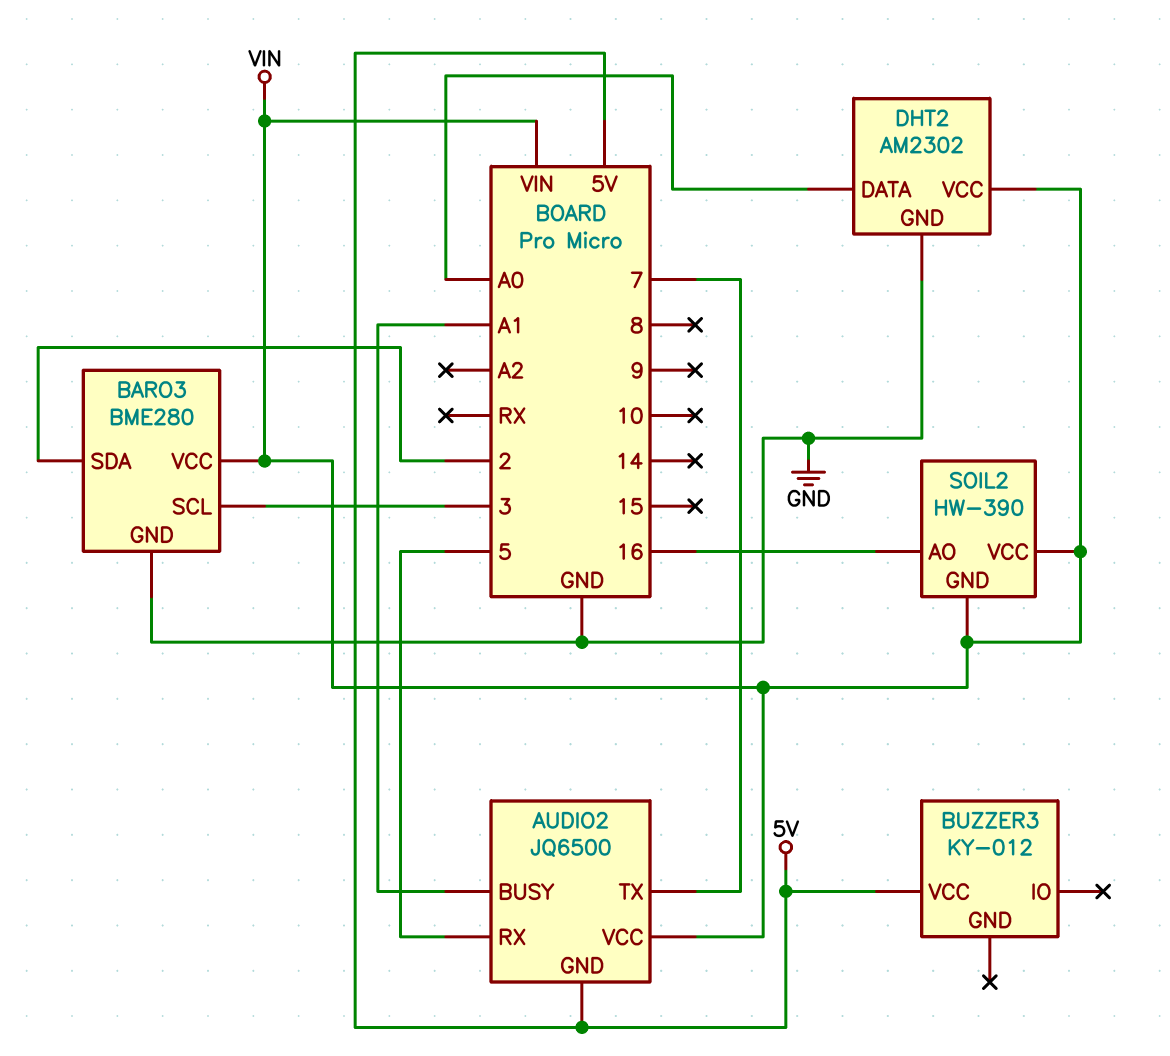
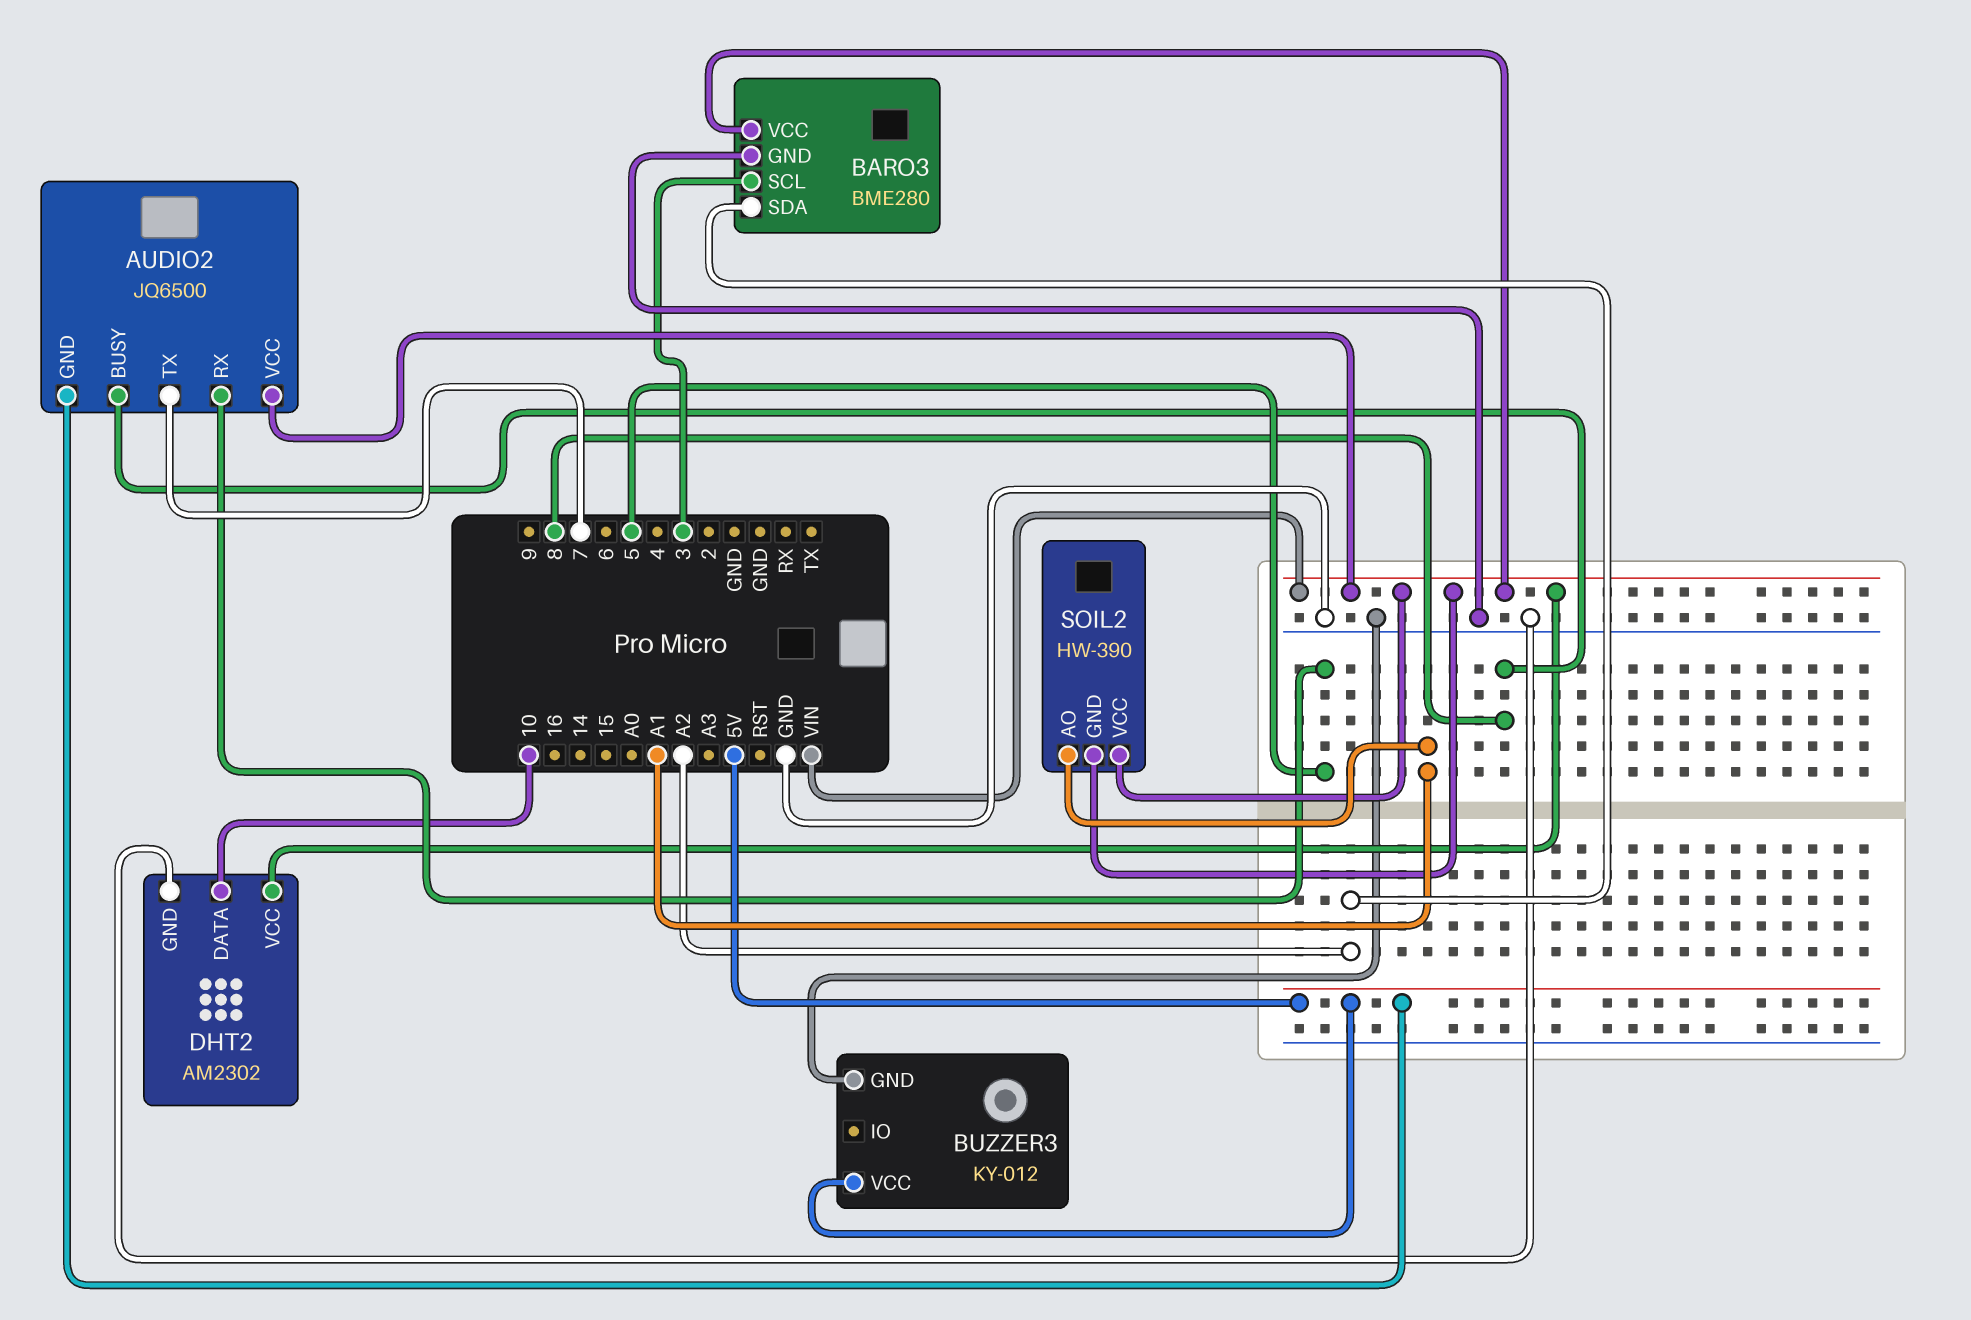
AUDIO2 pin BUSY: A1 -> 8
BARO3 pin SDA: 2 -> A2
BUZZER3 pin GND: none -> GND
DHT2 pin DATA: A0 -> 10
SOIL2 pin AO: 16 -> A1

